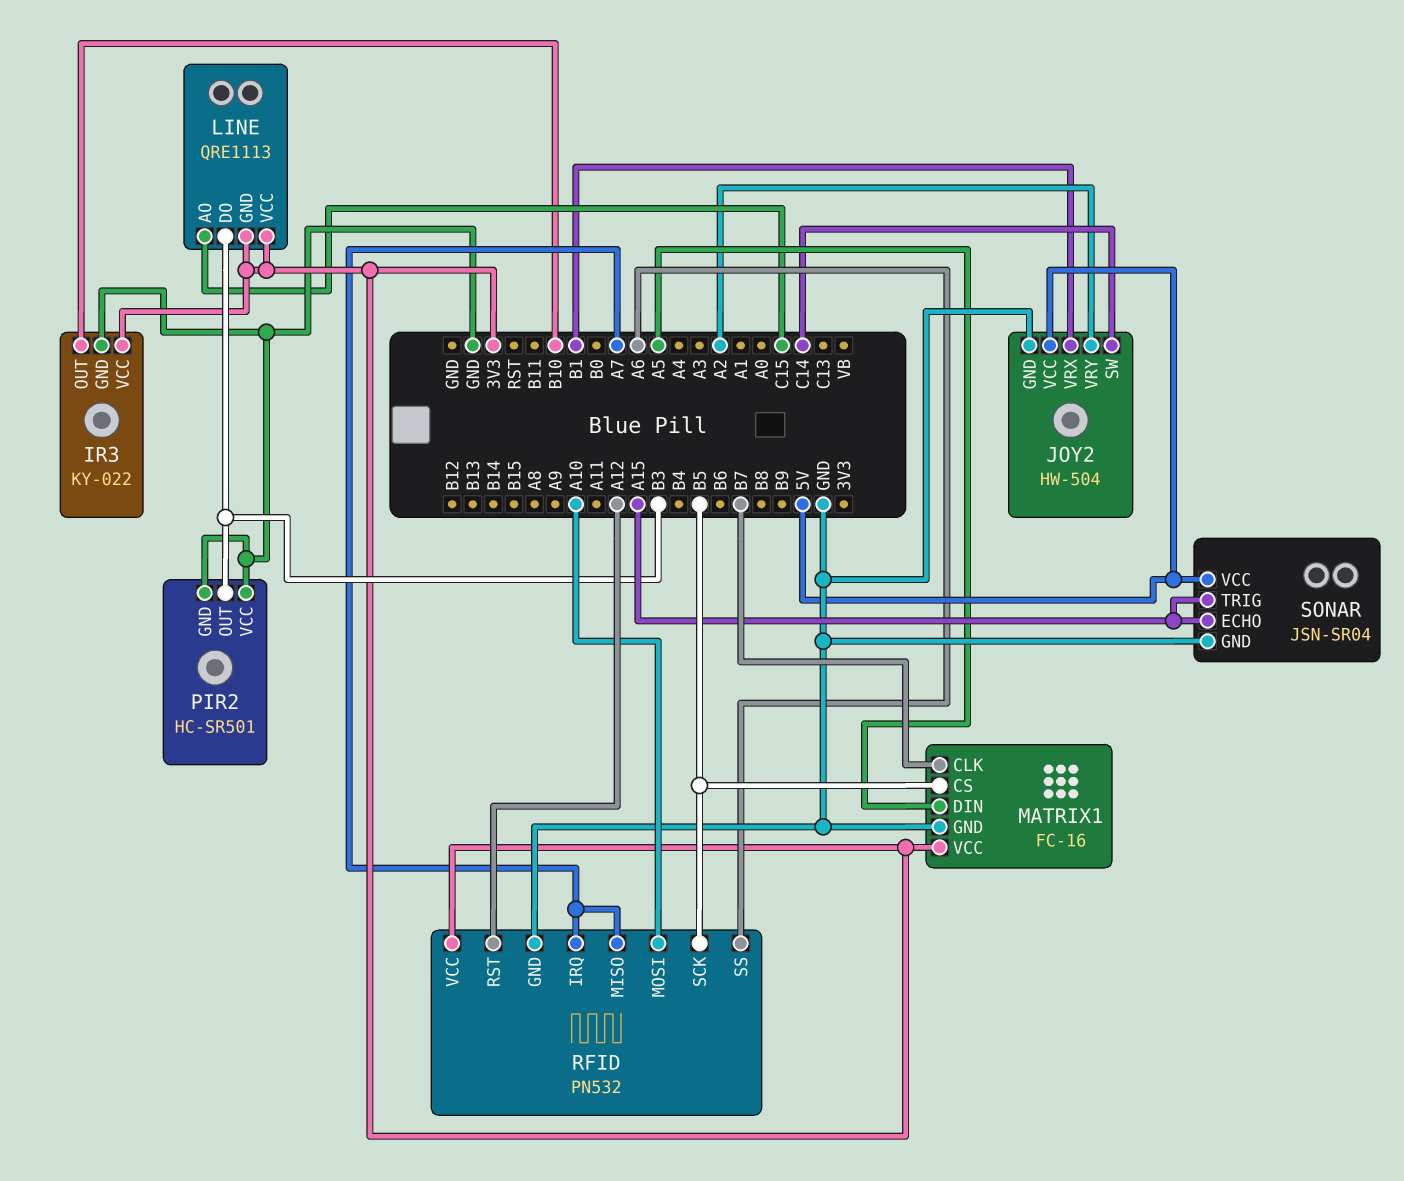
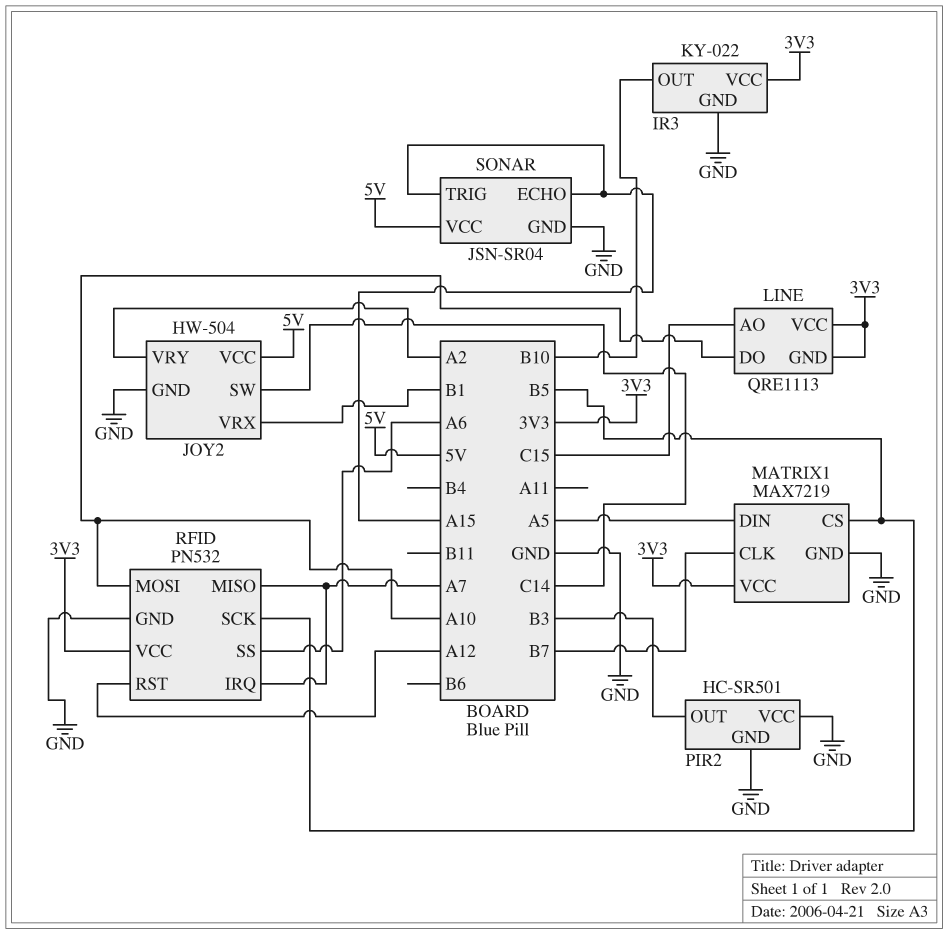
LINE pin DO: B3 -> A10
MATRIX1: FC-16 -> MAX7219

